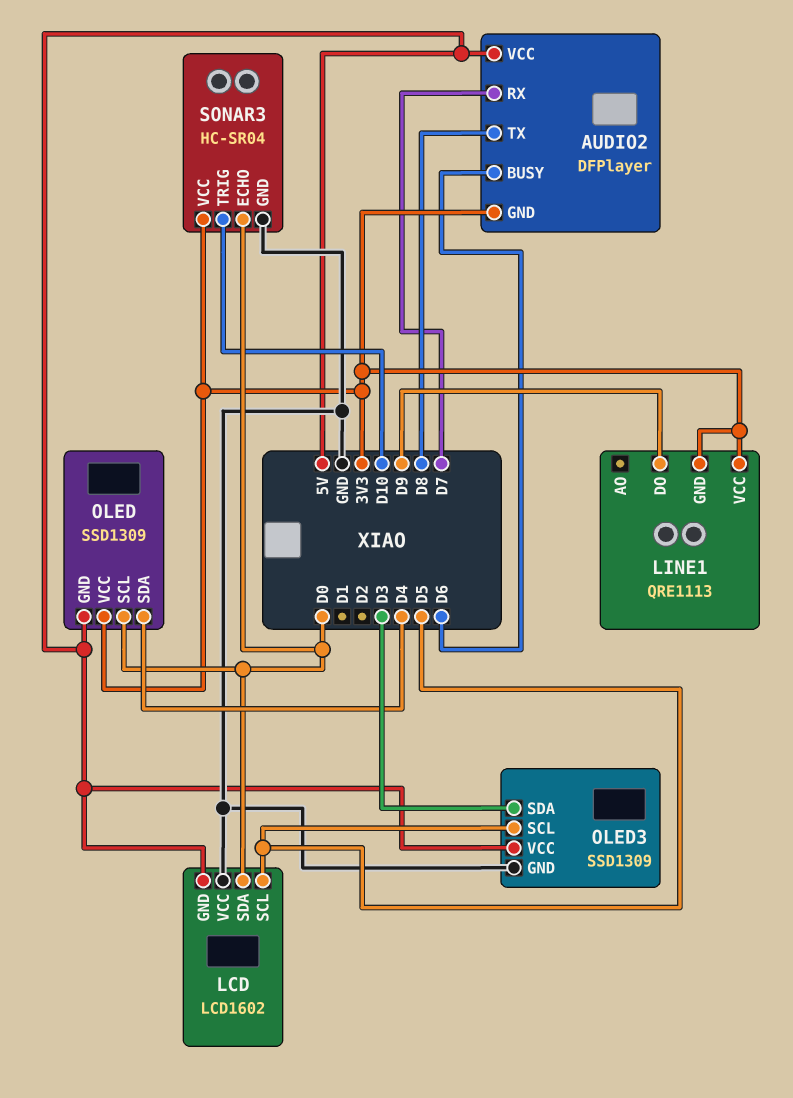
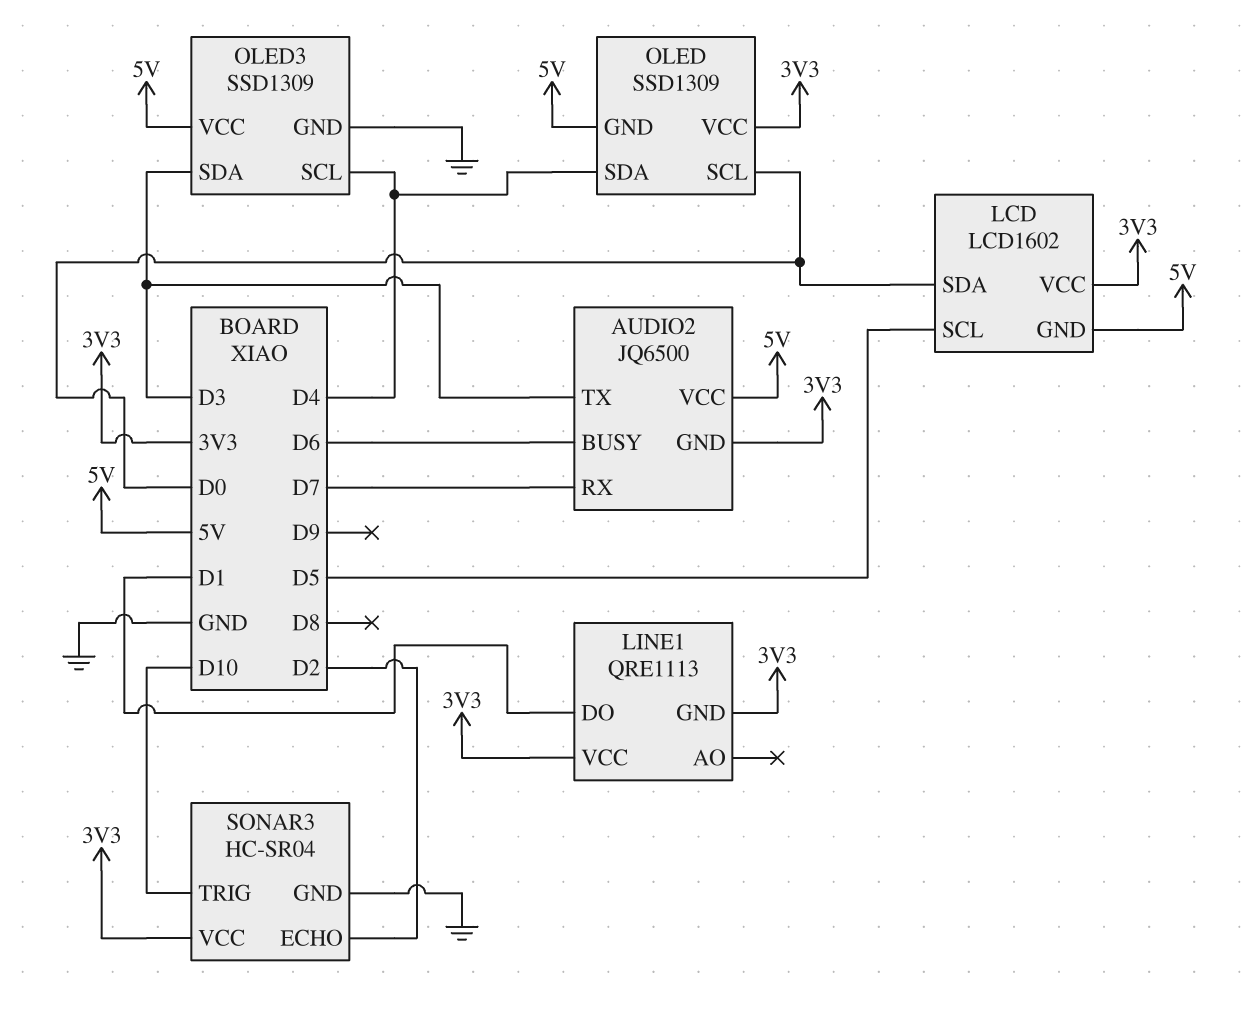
AUDIO2: DFPlayer -> JQ6500
AUDIO2 pin TX: D8 -> D3
LCD pin VCC: GND -> 3V3
LINE1 pin DO: D9 -> D1
OLED3 pin SCL: D5 -> D4
SONAR3 pin ECHO: D0 -> D2

